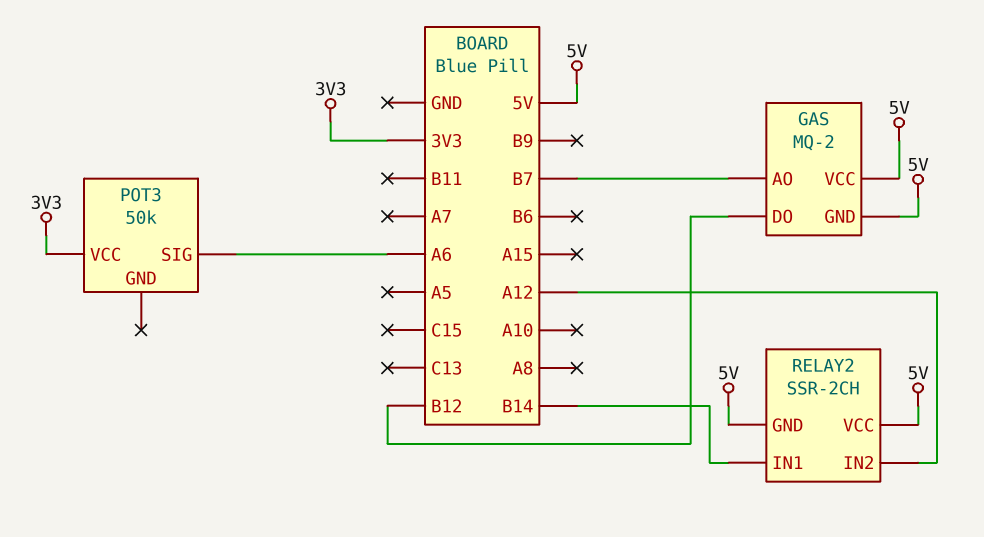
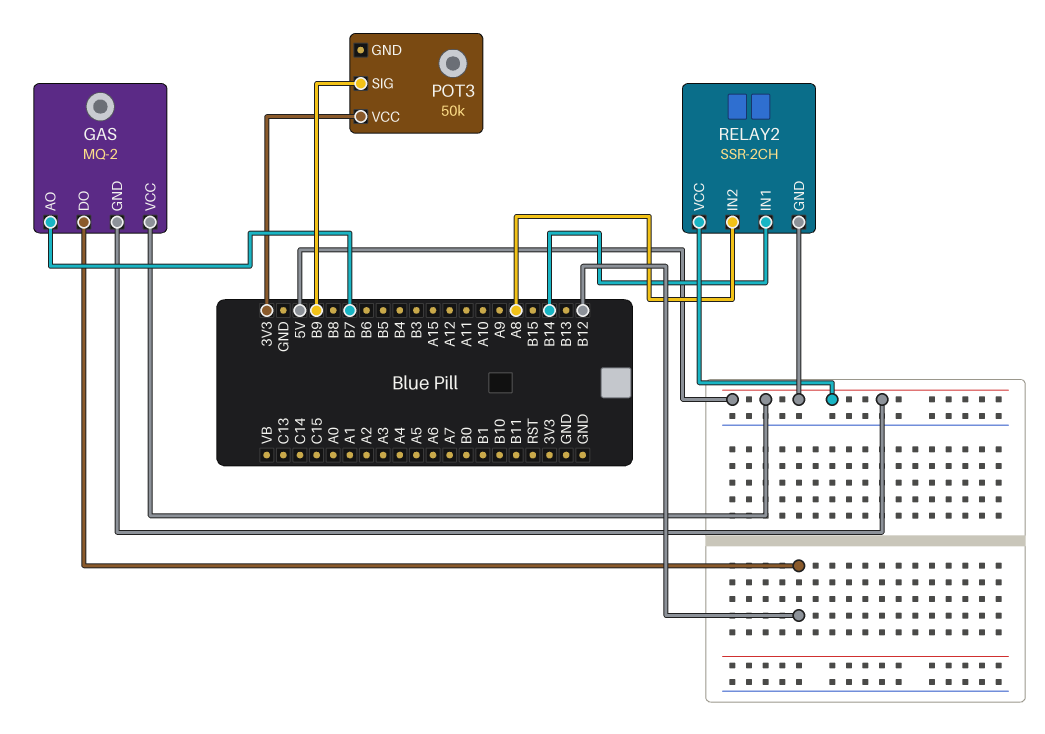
POT3 pin SIG: A6 -> B9
RELAY2 pin IN2: A12 -> A8

